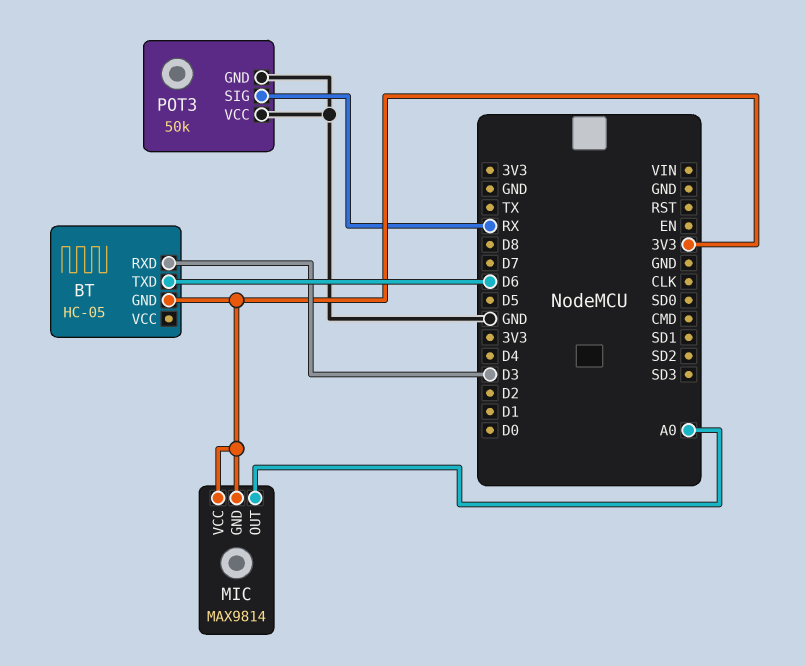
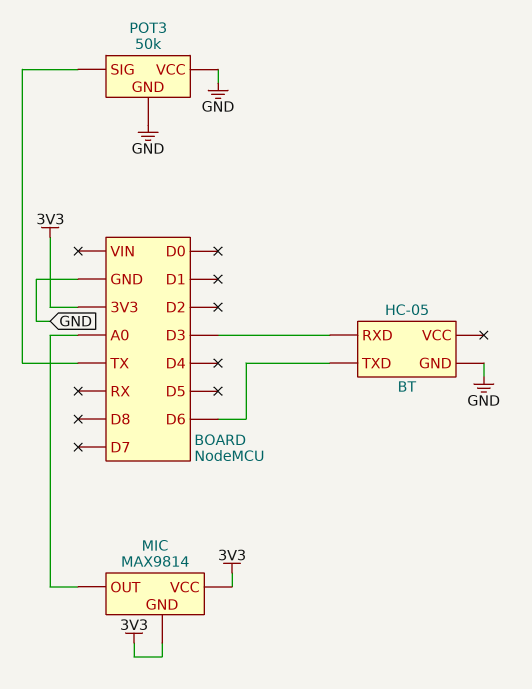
BT pin GND: 3V3 -> GND
POT3 pin SIG: RX -> TX

